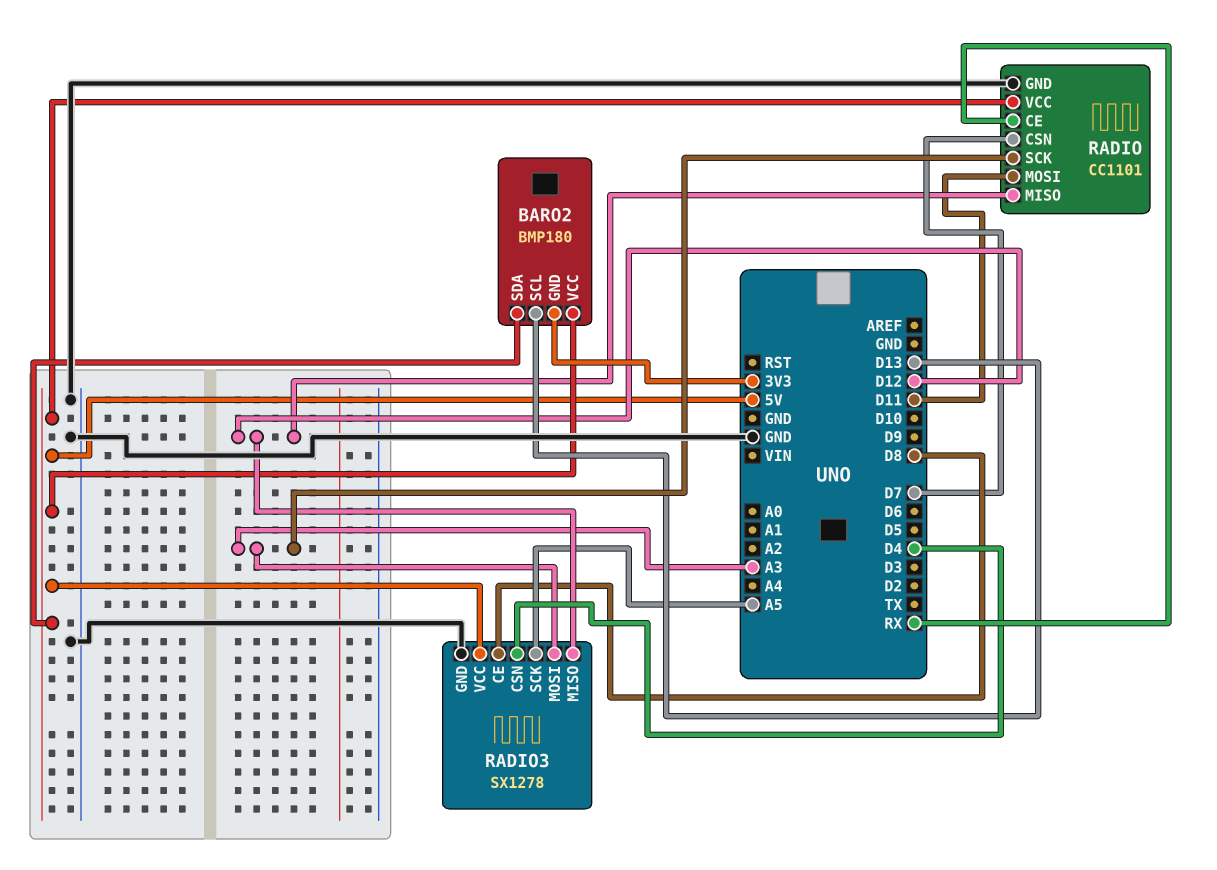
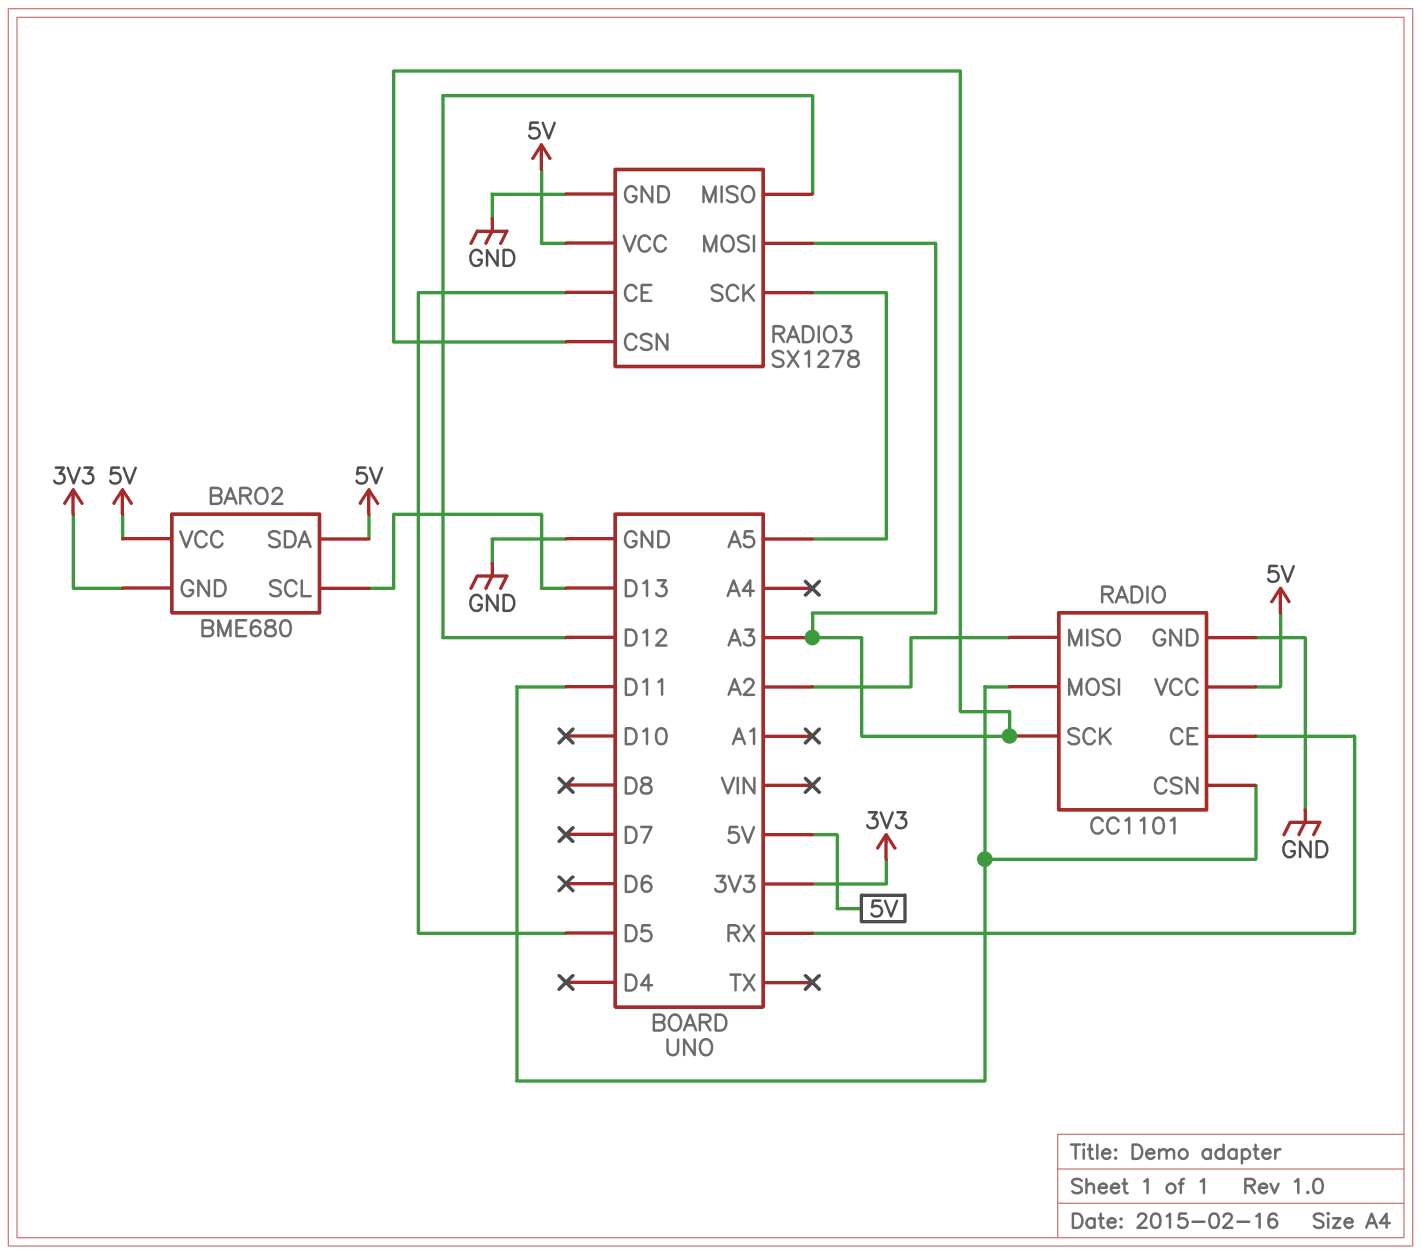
BARO2: BMP180 -> BME680
RADIO pin CSN: D7 -> D11
RADIO pin MISO: D12 -> A2
RADIO3 pin CE: D8 -> D5
RADIO3 pin CSN: D4 -> A3

